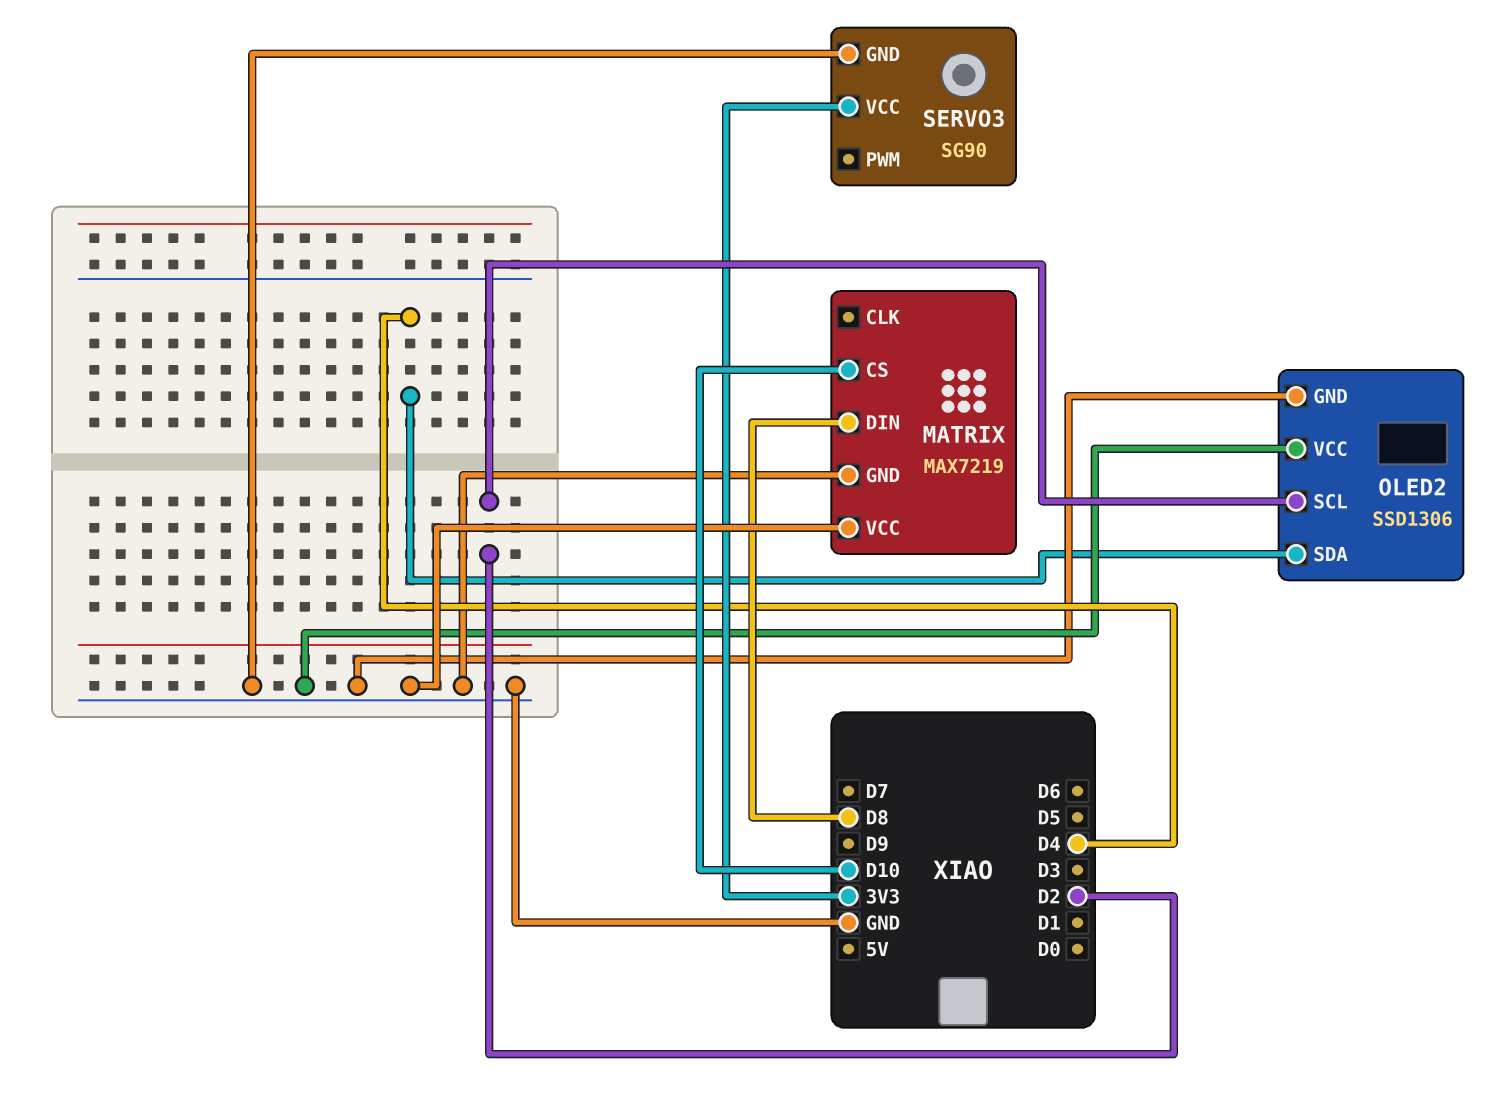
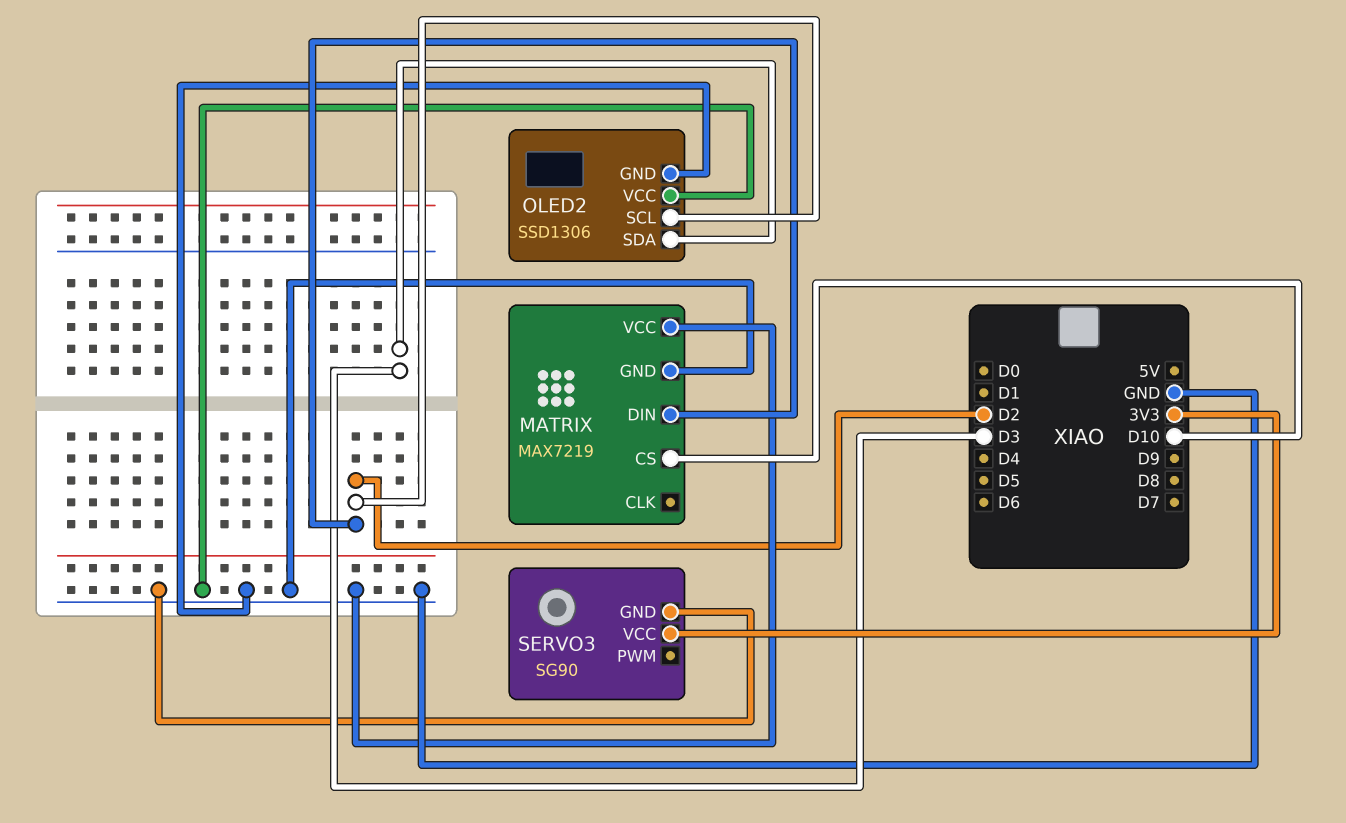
MATRIX pin DIN: D8 -> D2
OLED2 pin SDA: D4 -> D3

